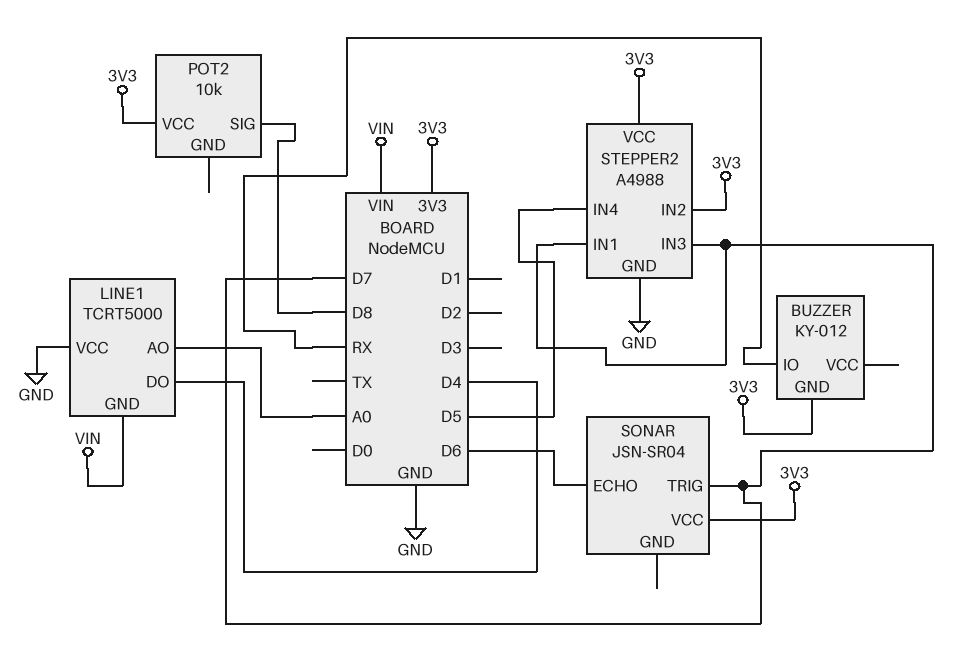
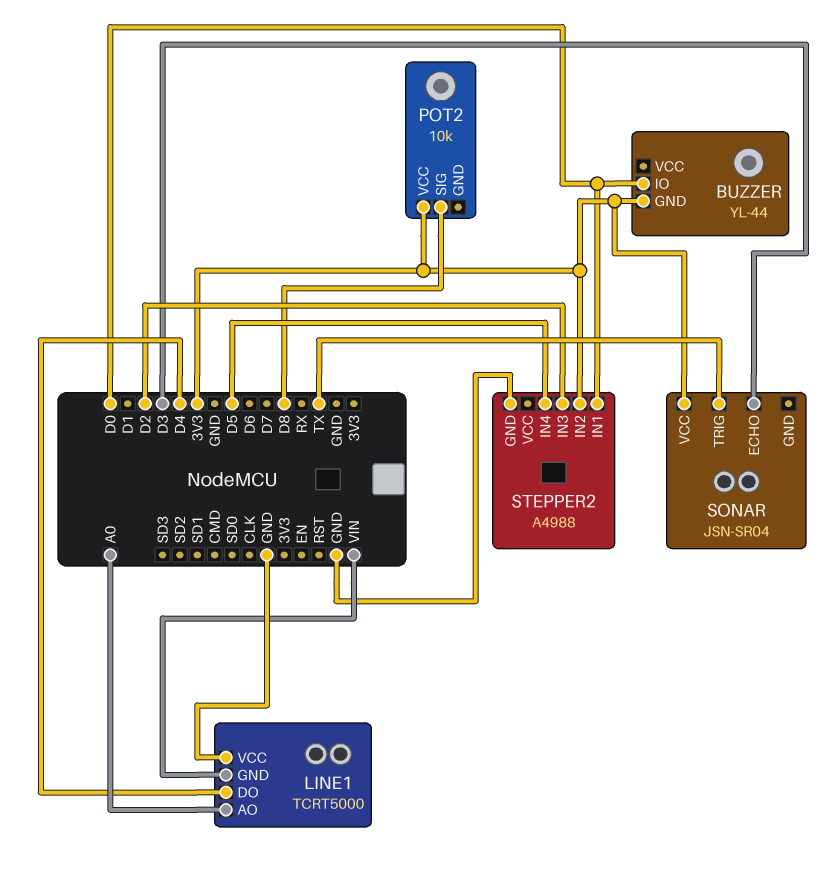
BUZZER: KY-012 -> YL-44
BUZZER pin IO: RX -> D0
SONAR pin ECHO: D6 -> D3
SONAR pin TRIG: D7 -> TX
STEPPER2 pin IN1: D7 -> D0
STEPPER2 pin IN3: D7 -> D2
STEPPER2 pin VCC: 3V3 -> none

